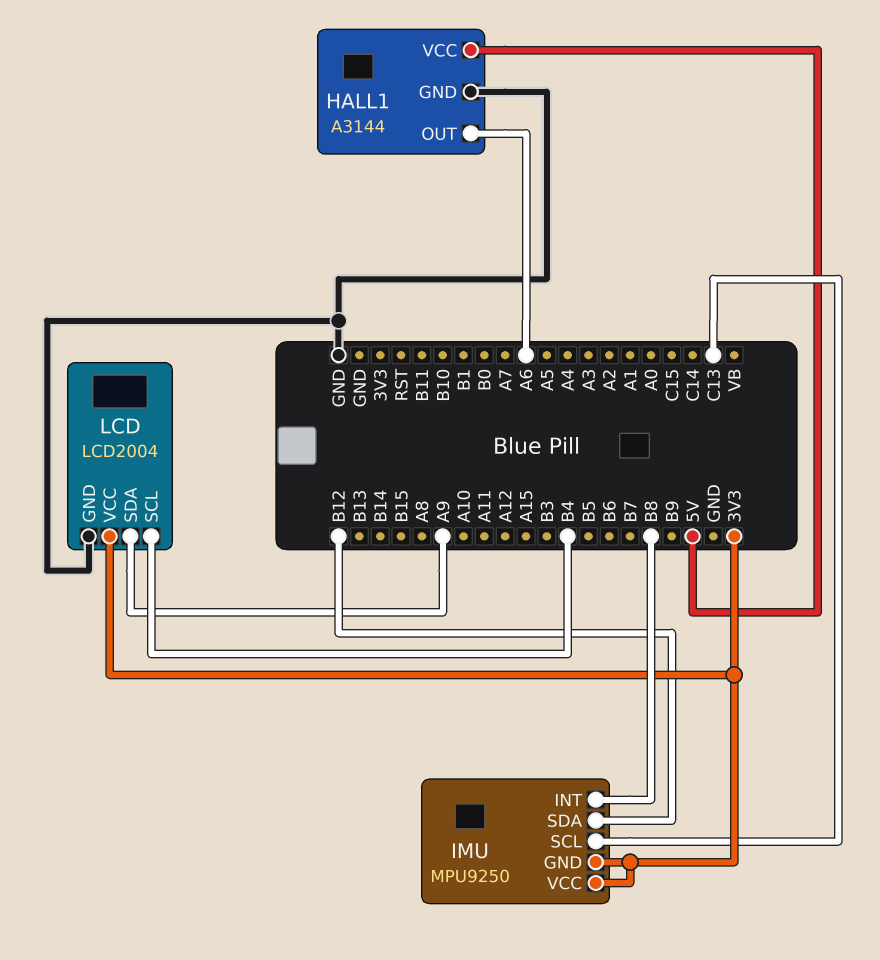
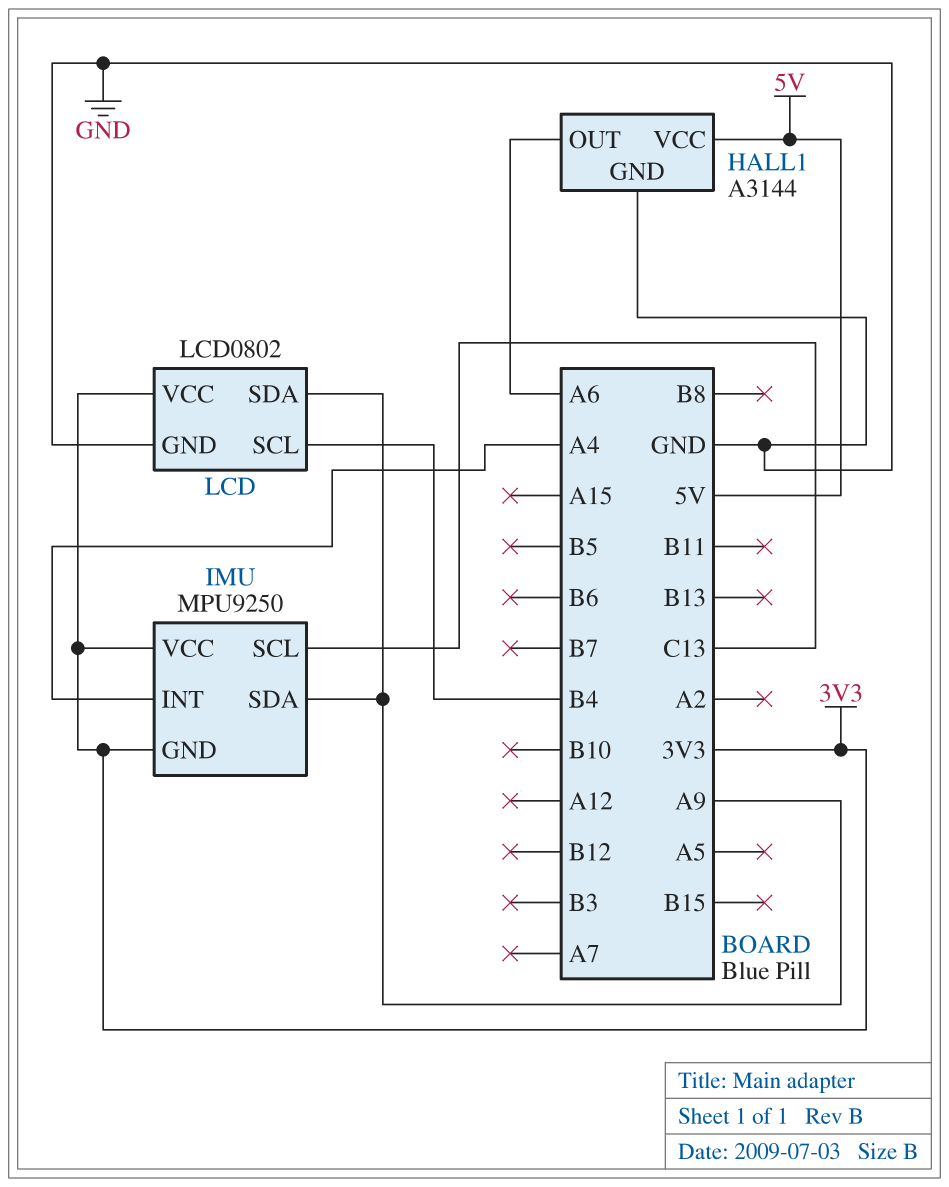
IMU pin INT: B8 -> A4
IMU pin SDA: B12 -> A9
LCD: LCD2004 -> LCD0802

